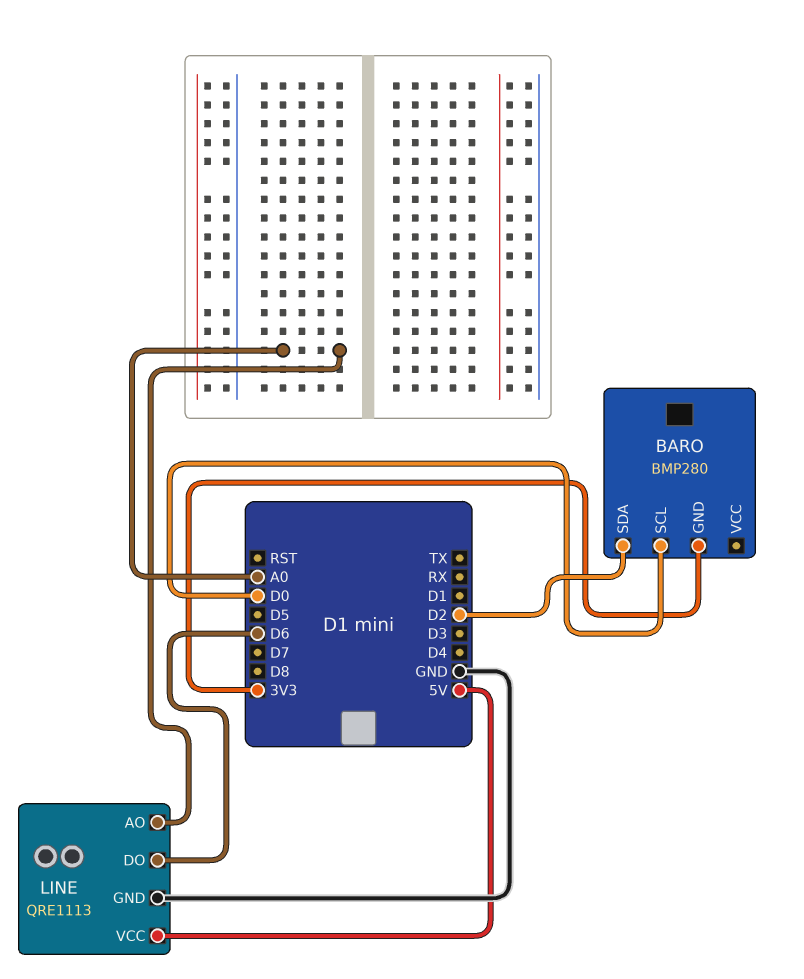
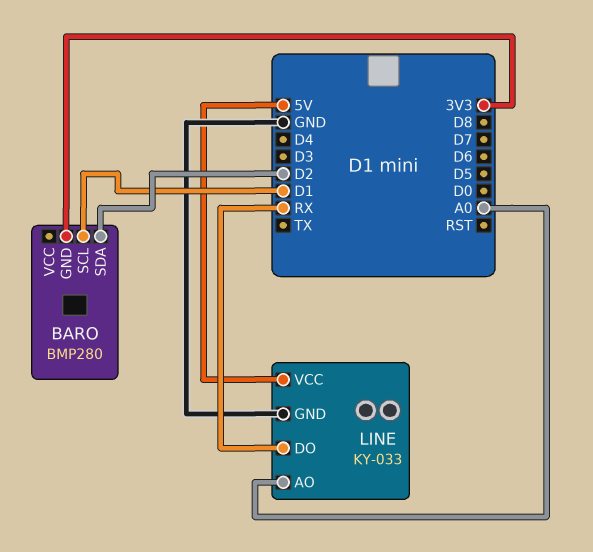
BARO pin SCL: D0 -> D1
LINE: QRE1113 -> KY-033
LINE pin DO: D6 -> RX

